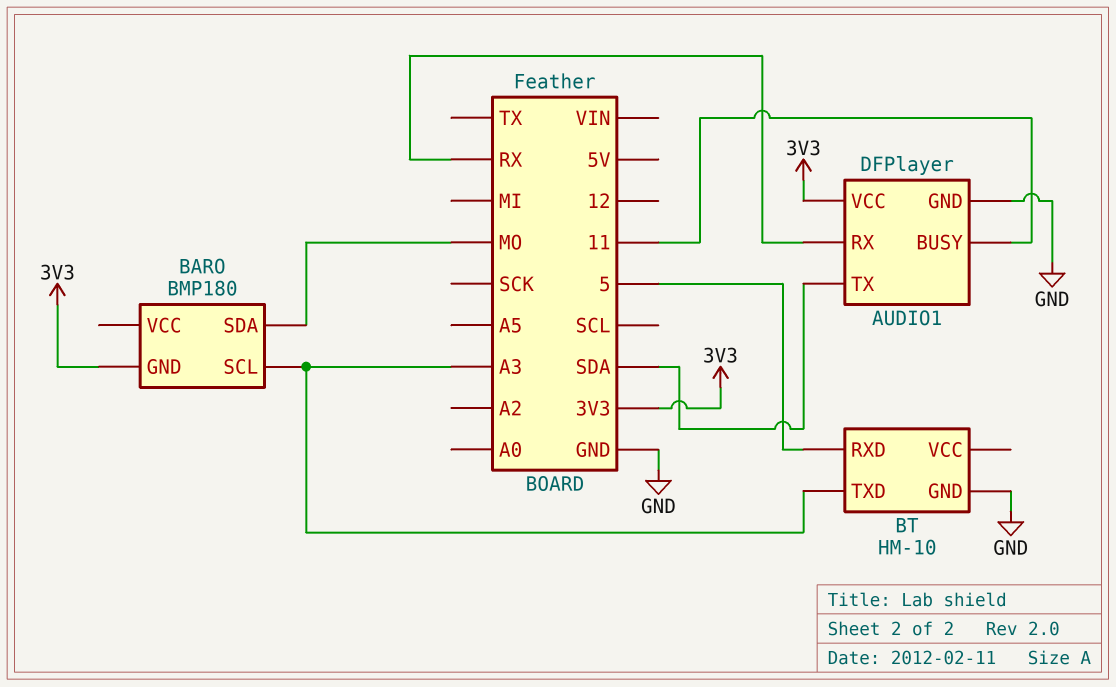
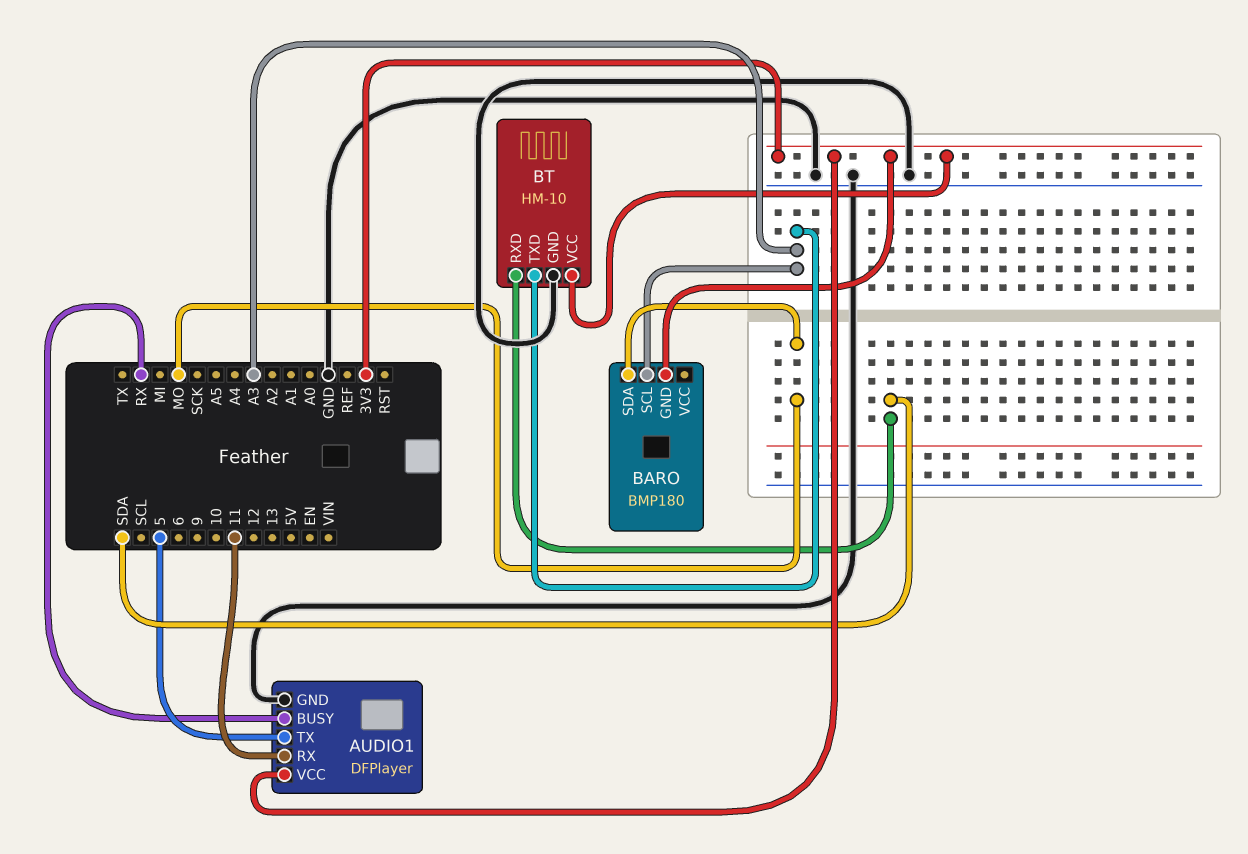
AUDIO1 pin BUSY: 11 -> RX
AUDIO1 pin RX: RX -> 11
AUDIO1 pin TX: SDA -> 5
BT pin RXD: 5 -> SDA
BT pin VCC: none -> 3V3

